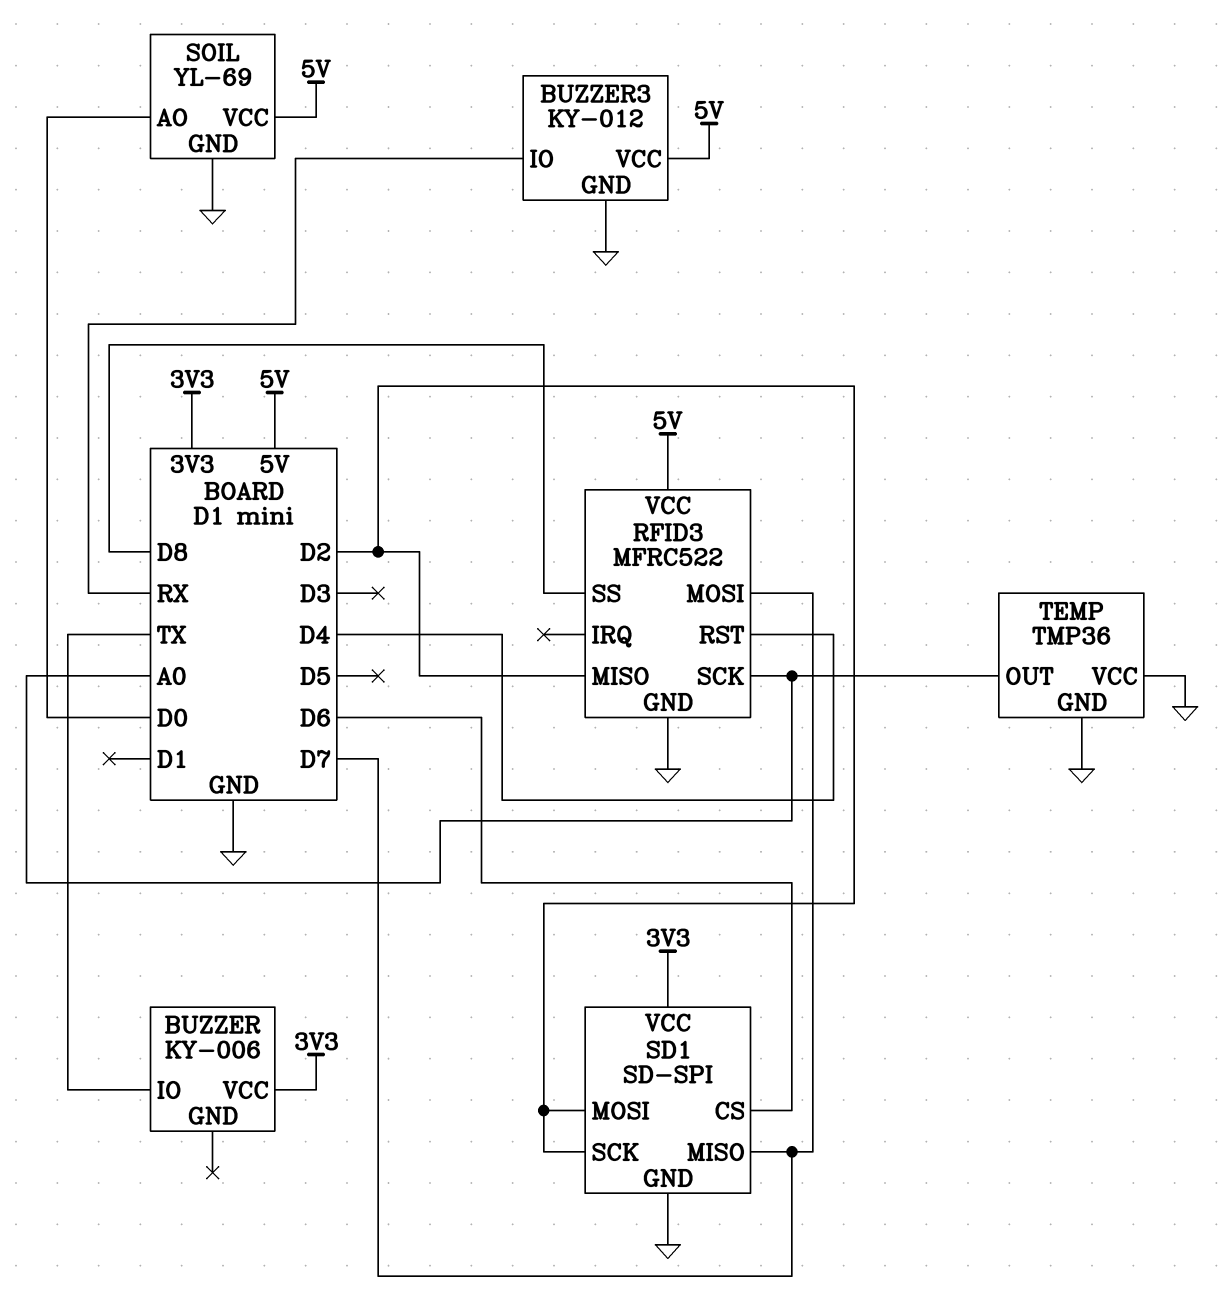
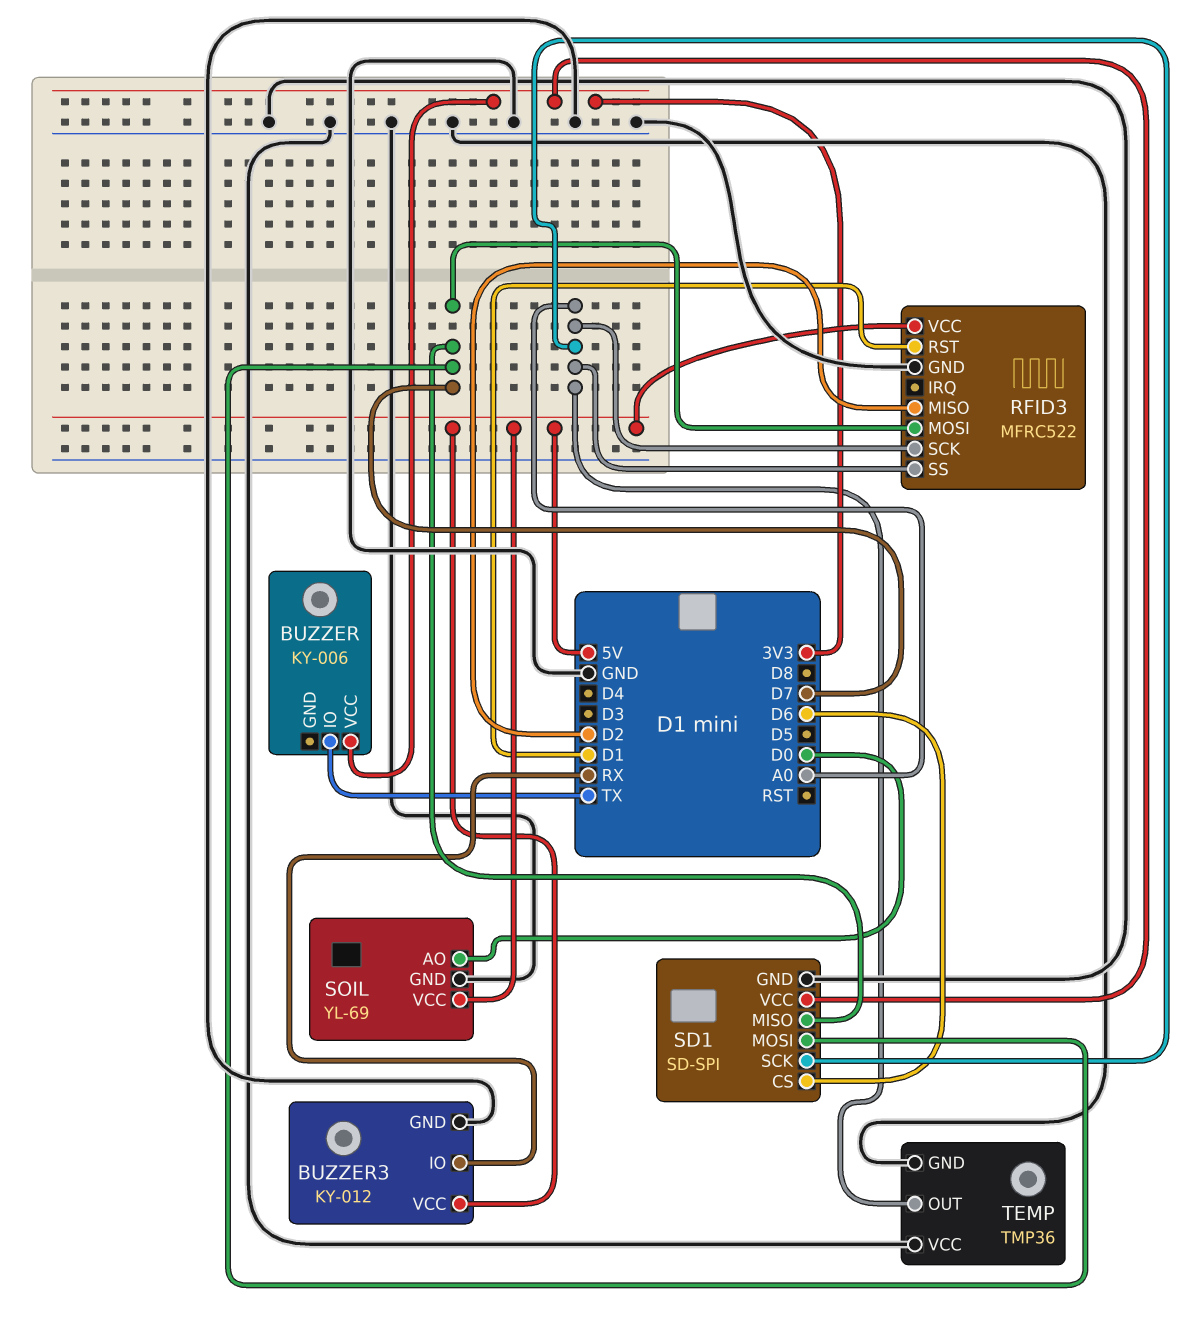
RFID3 pin RST: D4 -> D1
RFID3 pin SS: D8 -> A0
SD1 pin MOSI: D2 -> D7
SD1 pin SCK: D2 -> A0

